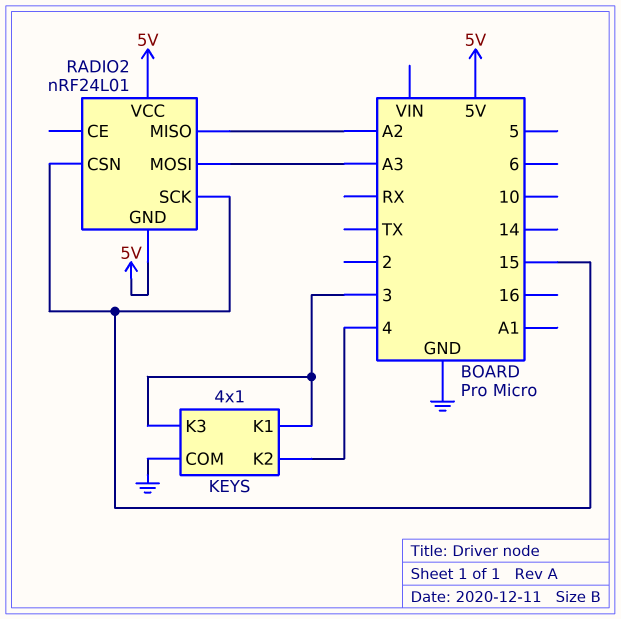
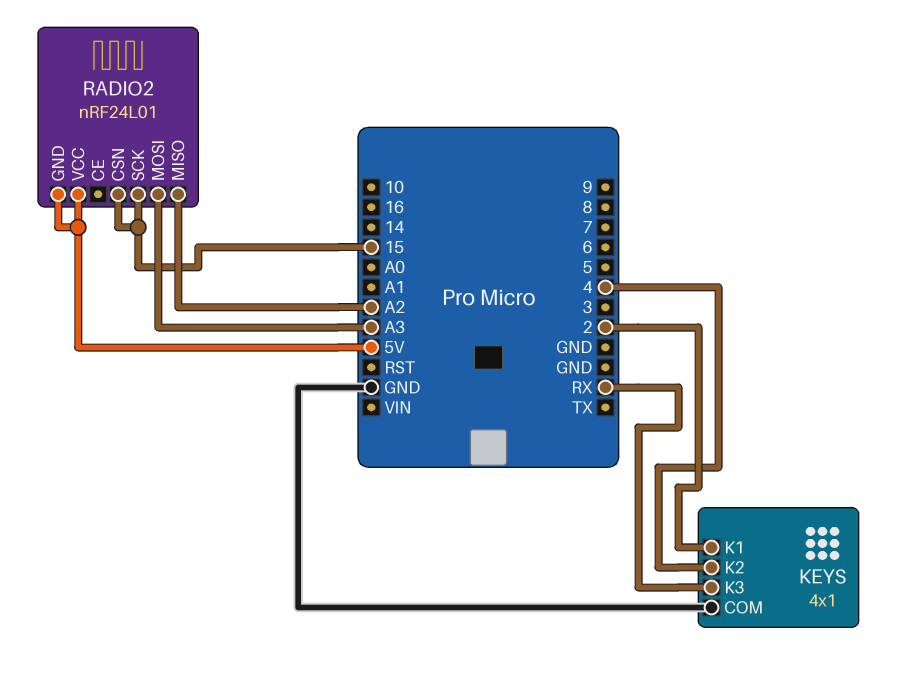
KEYS pin K1: 3 -> 2
KEYS pin K3: 3 -> RX

